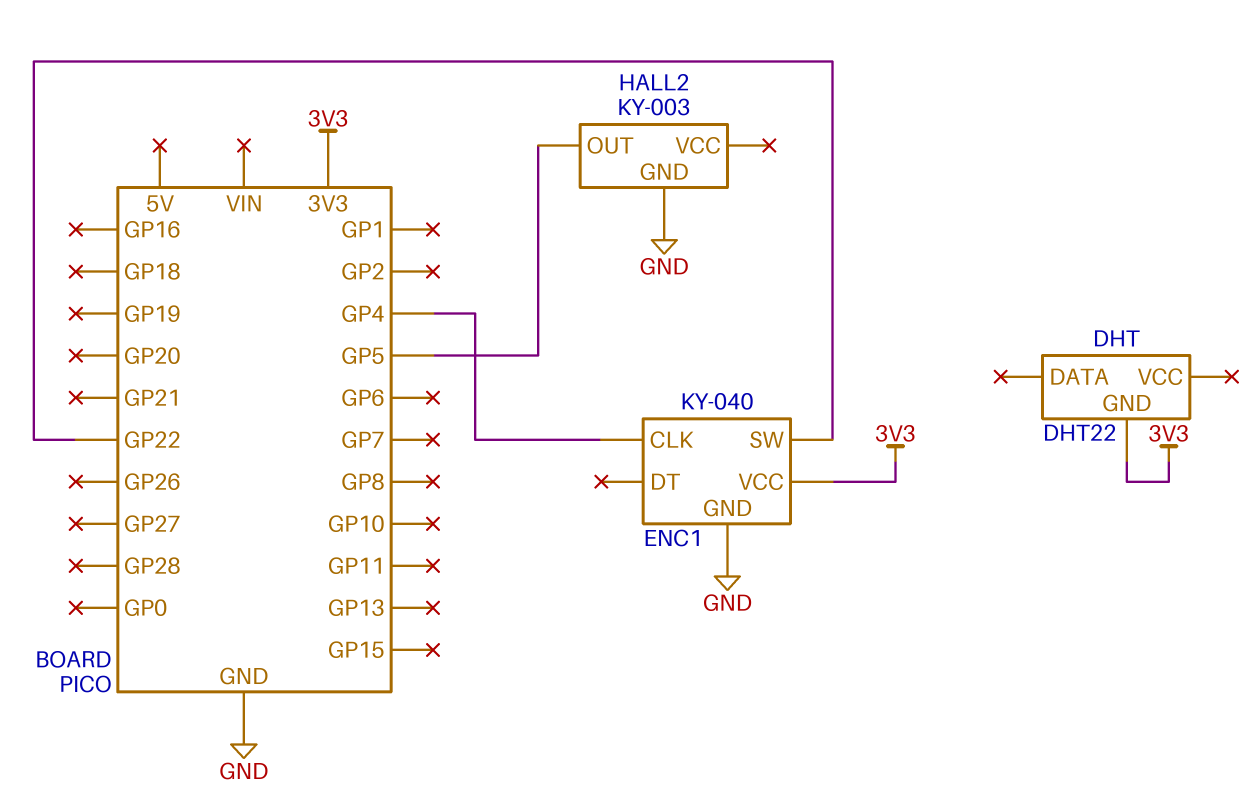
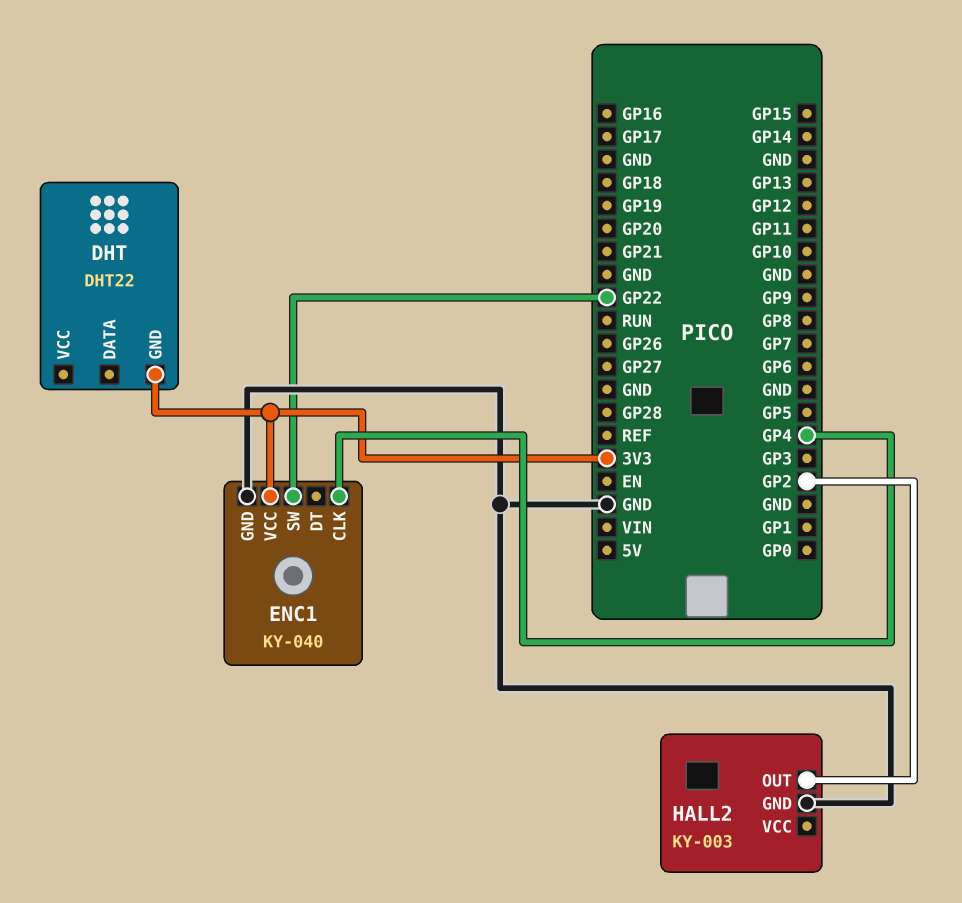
HALL2 pin OUT: GP5 -> GP2

